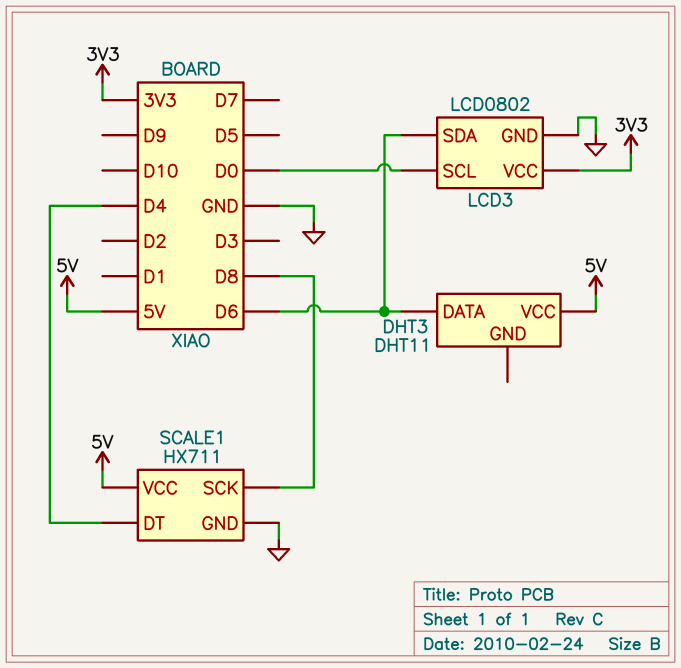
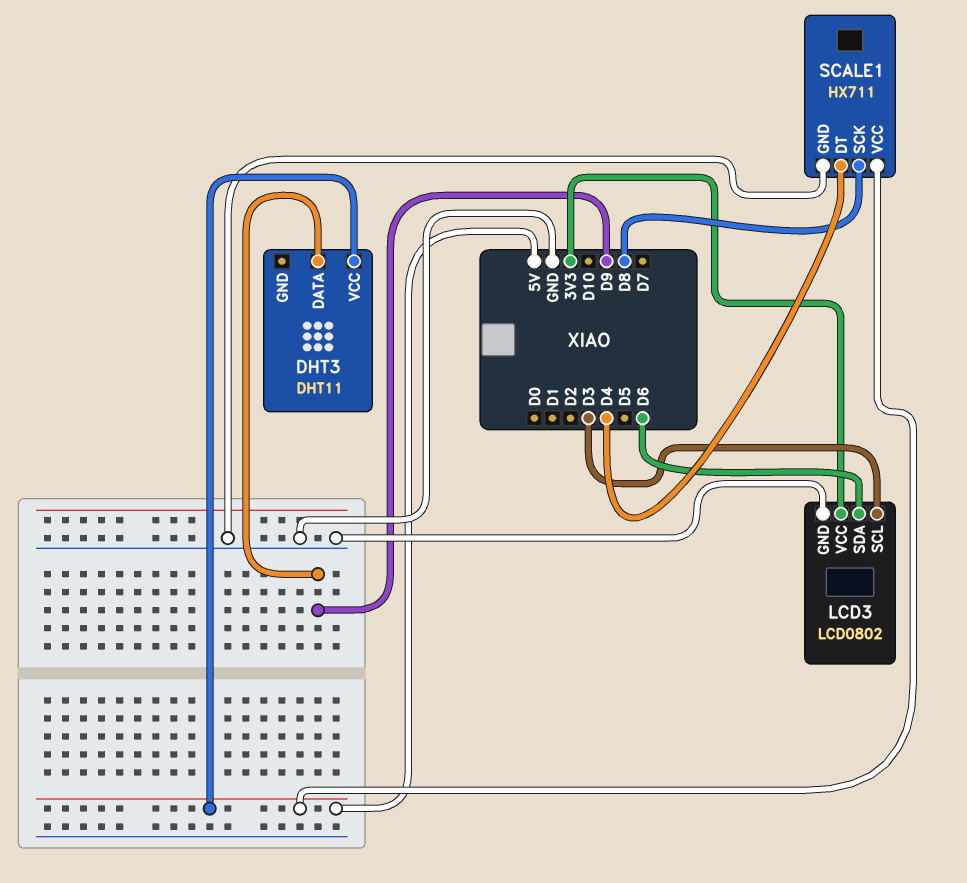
DHT3 pin DATA: D6 -> D9
LCD3 pin SCL: D0 -> D3

